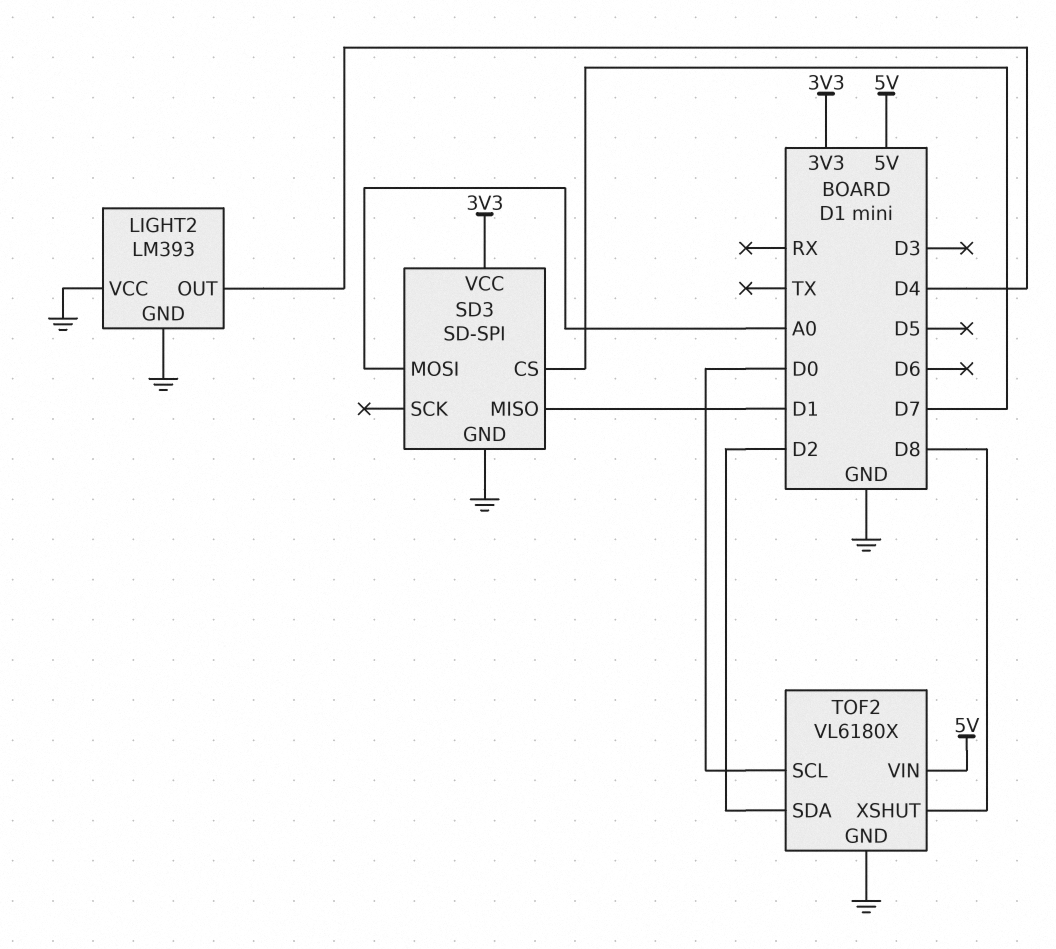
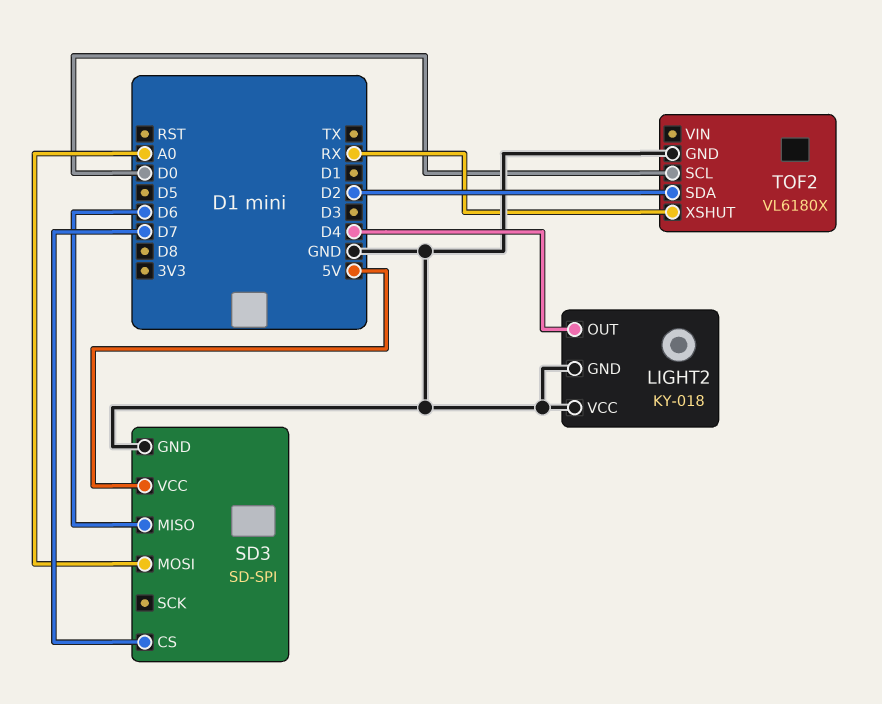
LIGHT2: LM393 -> KY-018
SD3 pin MISO: D1 -> D6
SD3 pin VCC: 3V3 -> 5V
TOF2 pin VIN: 5V -> none
TOF2 pin XSHUT: D8 -> RX

